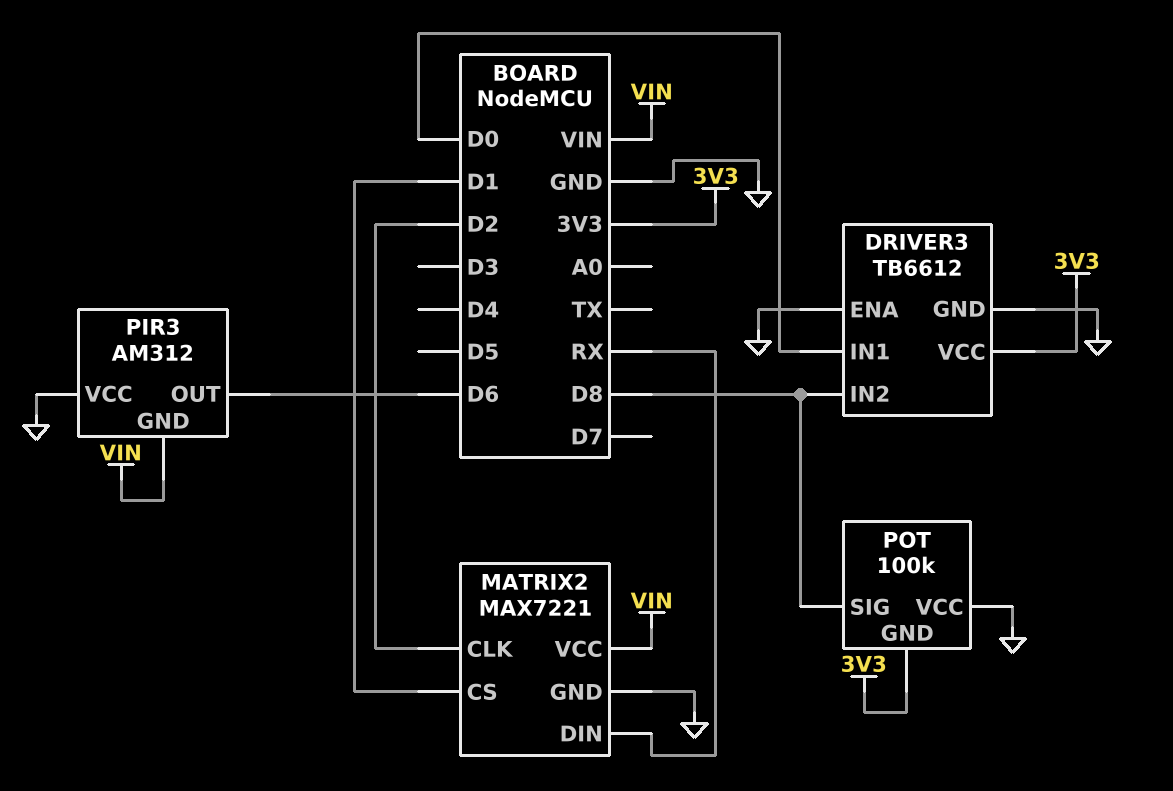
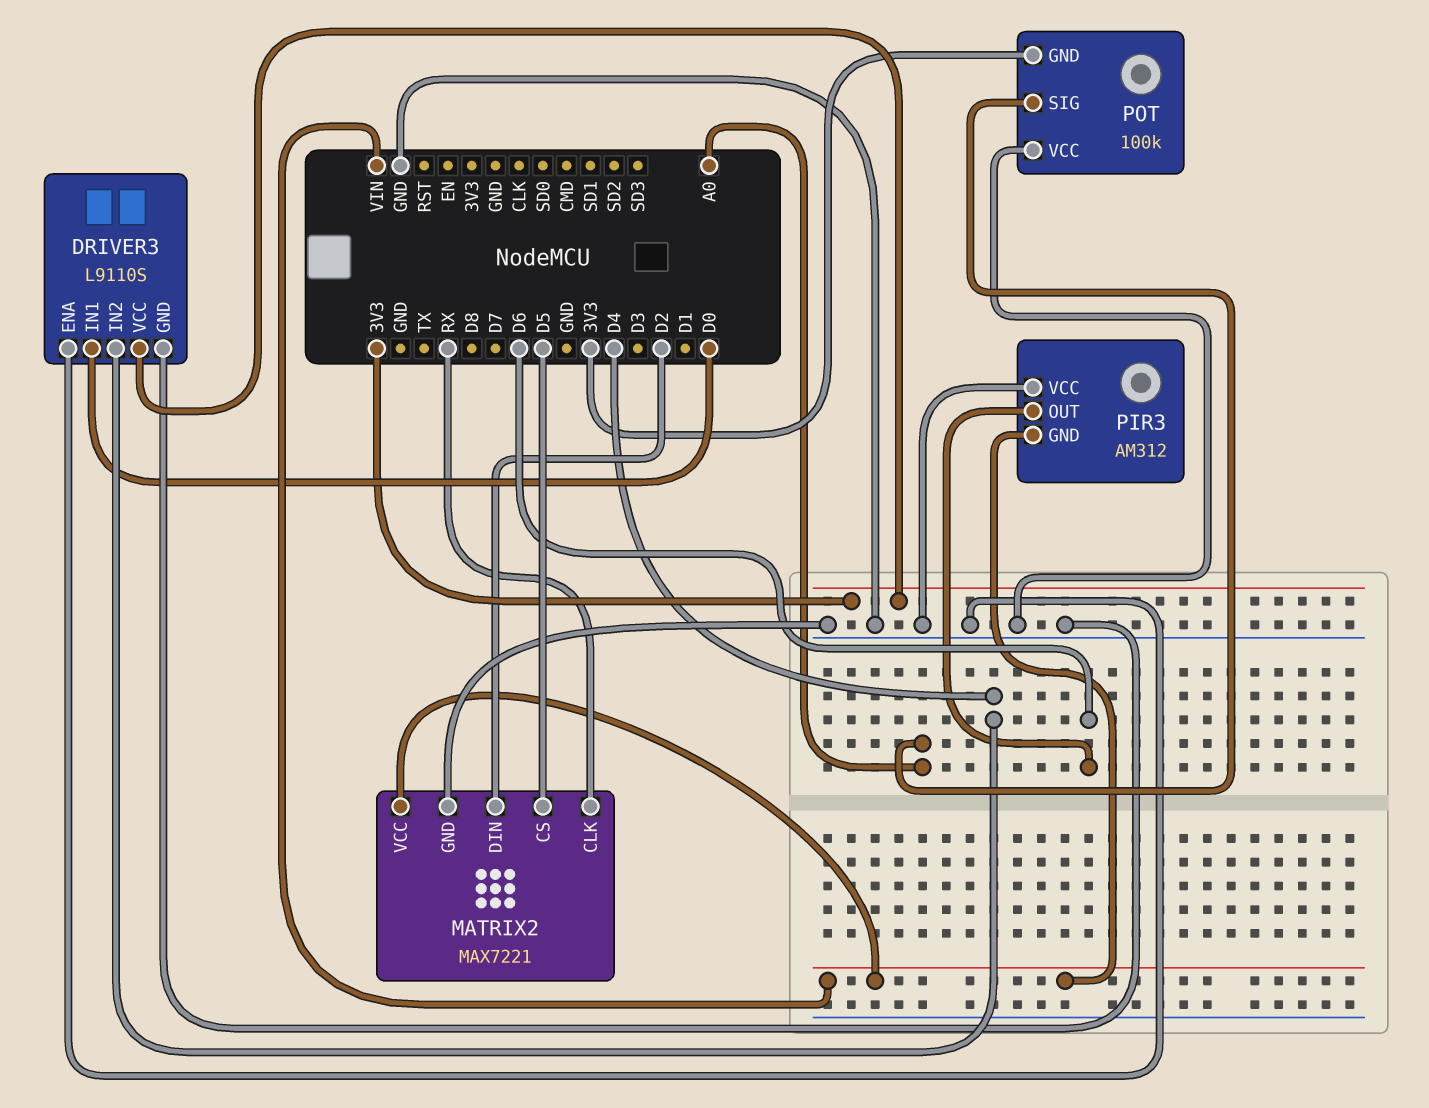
DRIVER3: TB6612 -> L9110S
DRIVER3 pin IN2: D8 -> D4
MATRIX2 pin CLK: D2 -> RX
MATRIX2 pin CS: D1 -> D5
MATRIX2 pin DIN: RX -> D2
POT pin SIG: D8 -> A0

